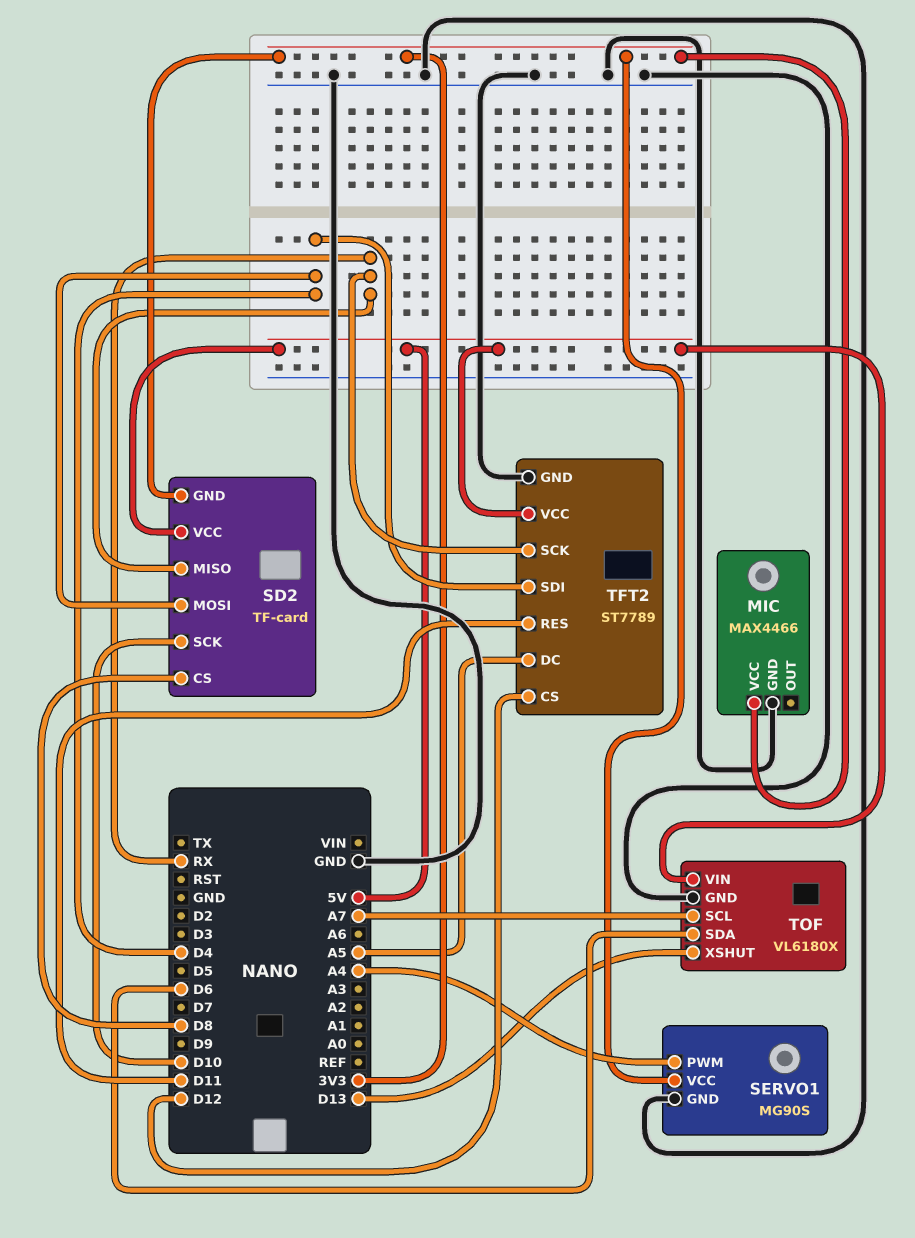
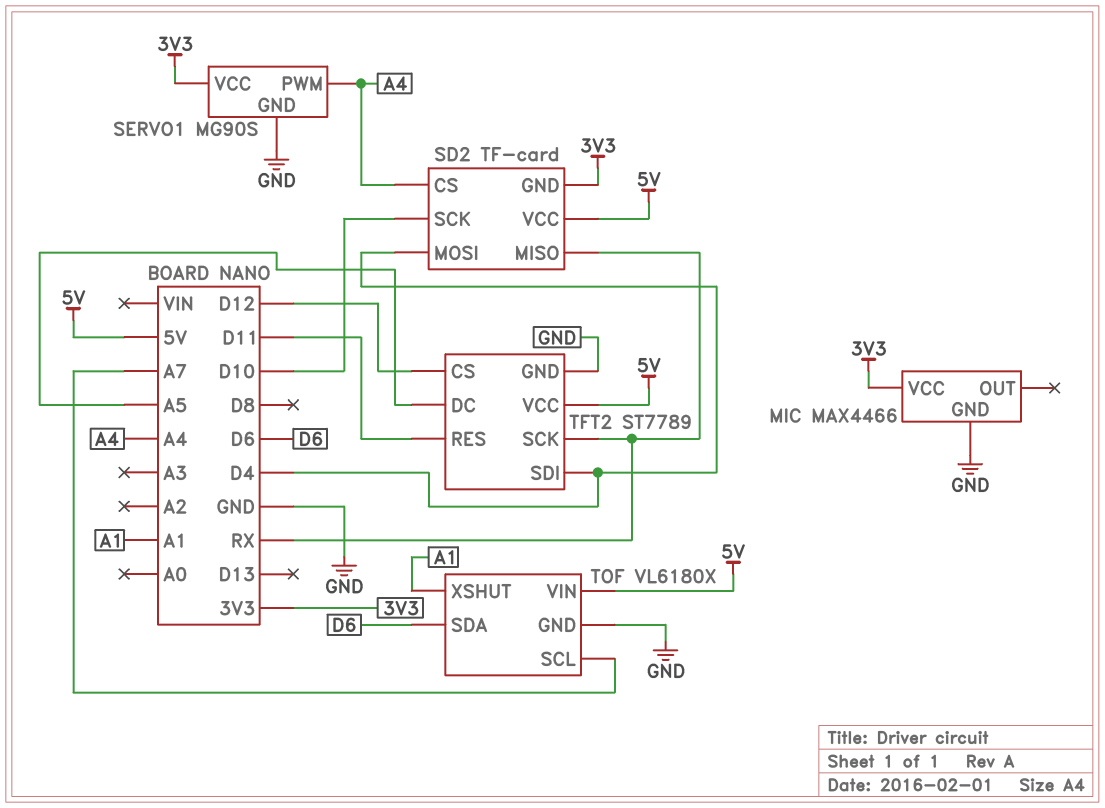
SD2 pin CS: D8 -> A4
TOF pin XSHUT: D13 -> A1

